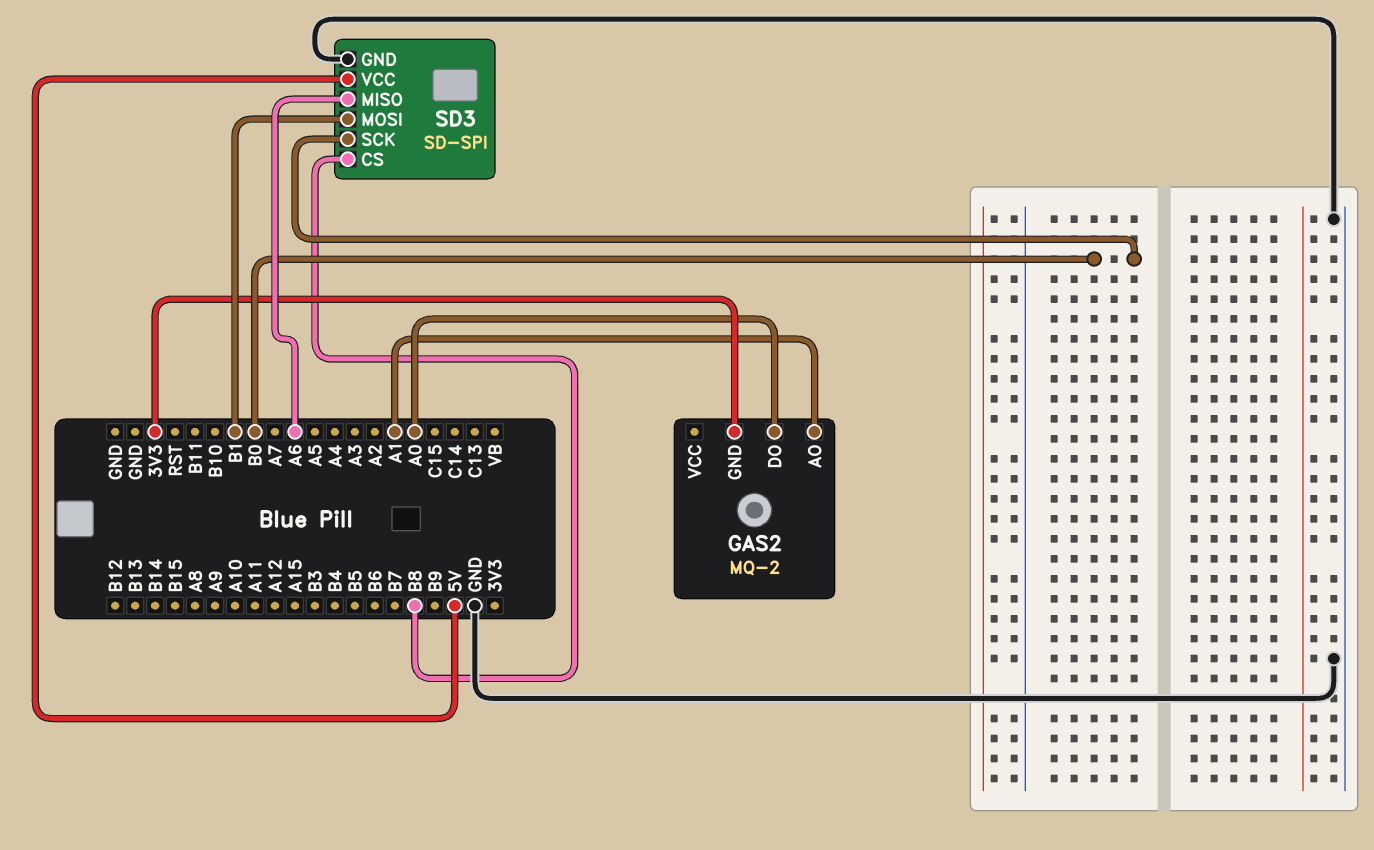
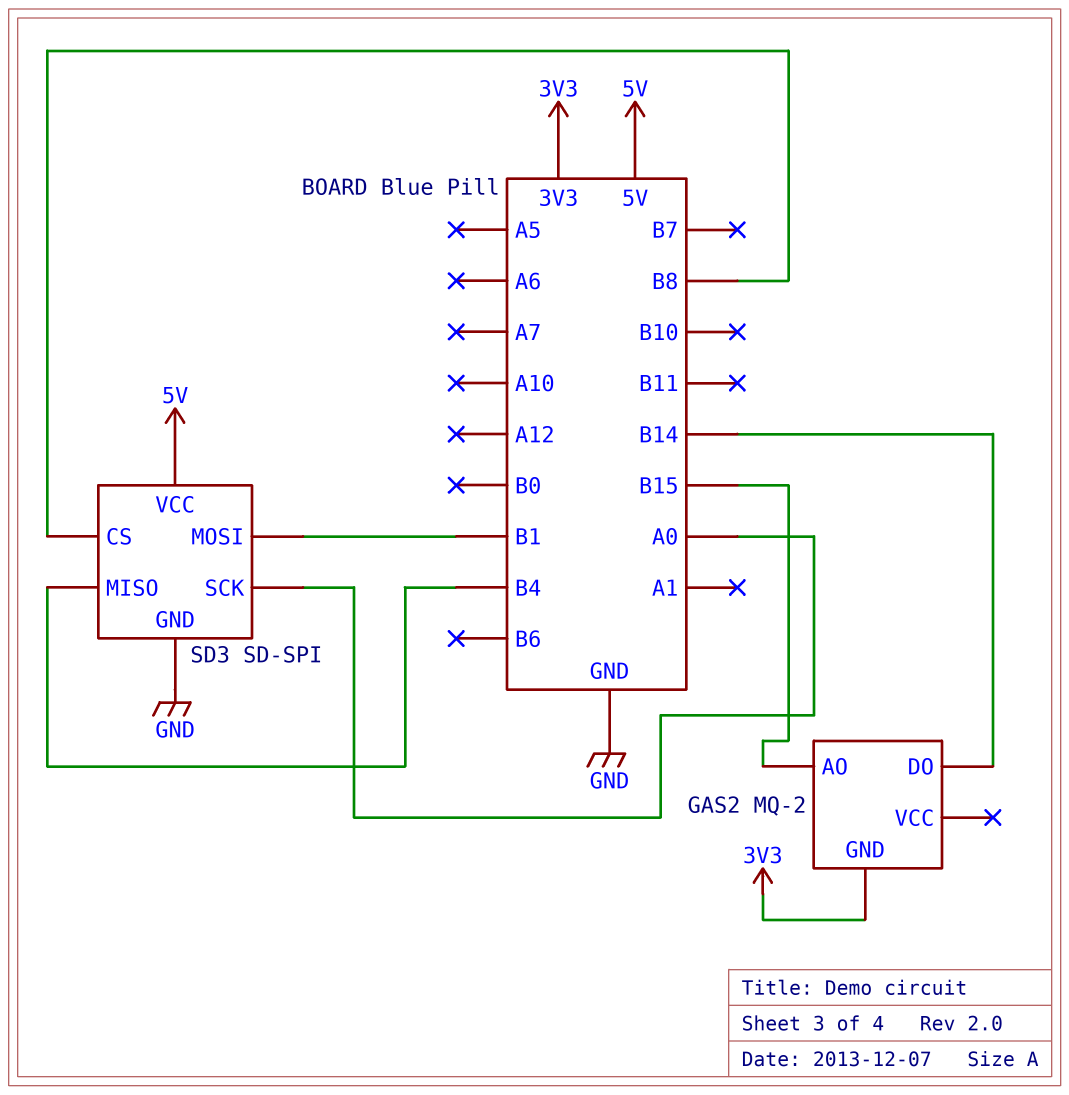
GAS2 pin AO: A1 -> B15
GAS2 pin DO: A0 -> B14
SD3 pin MISO: A6 -> B4
SD3 pin SCK: B0 -> A0

